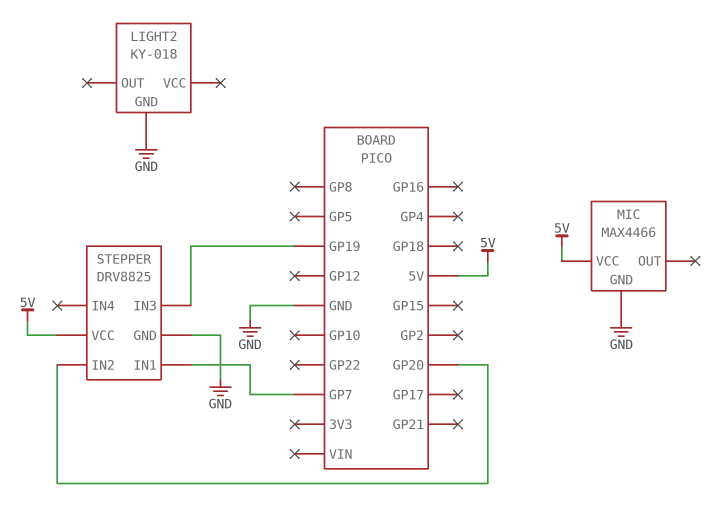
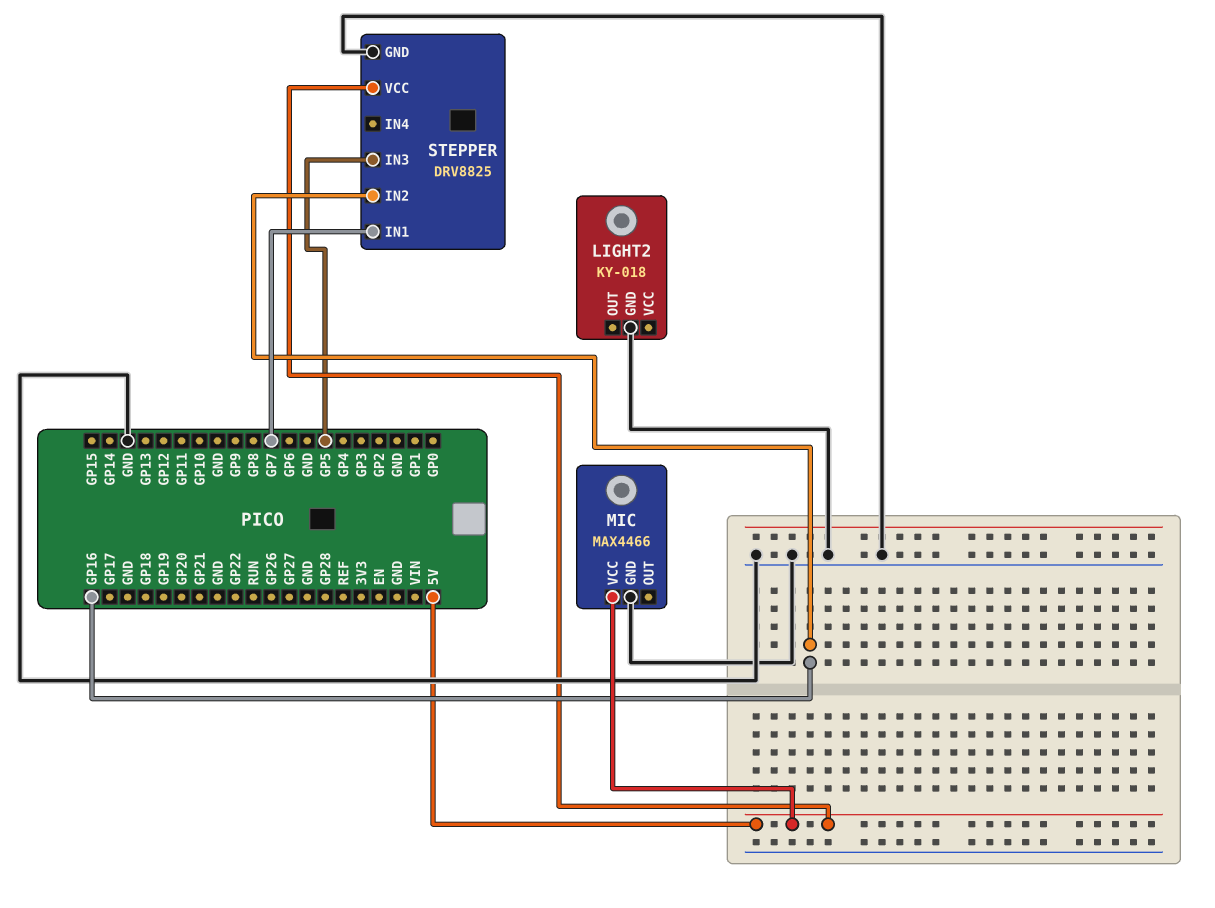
STEPPER pin IN2: GP20 -> GP16
STEPPER pin IN3: GP19 -> GP5

